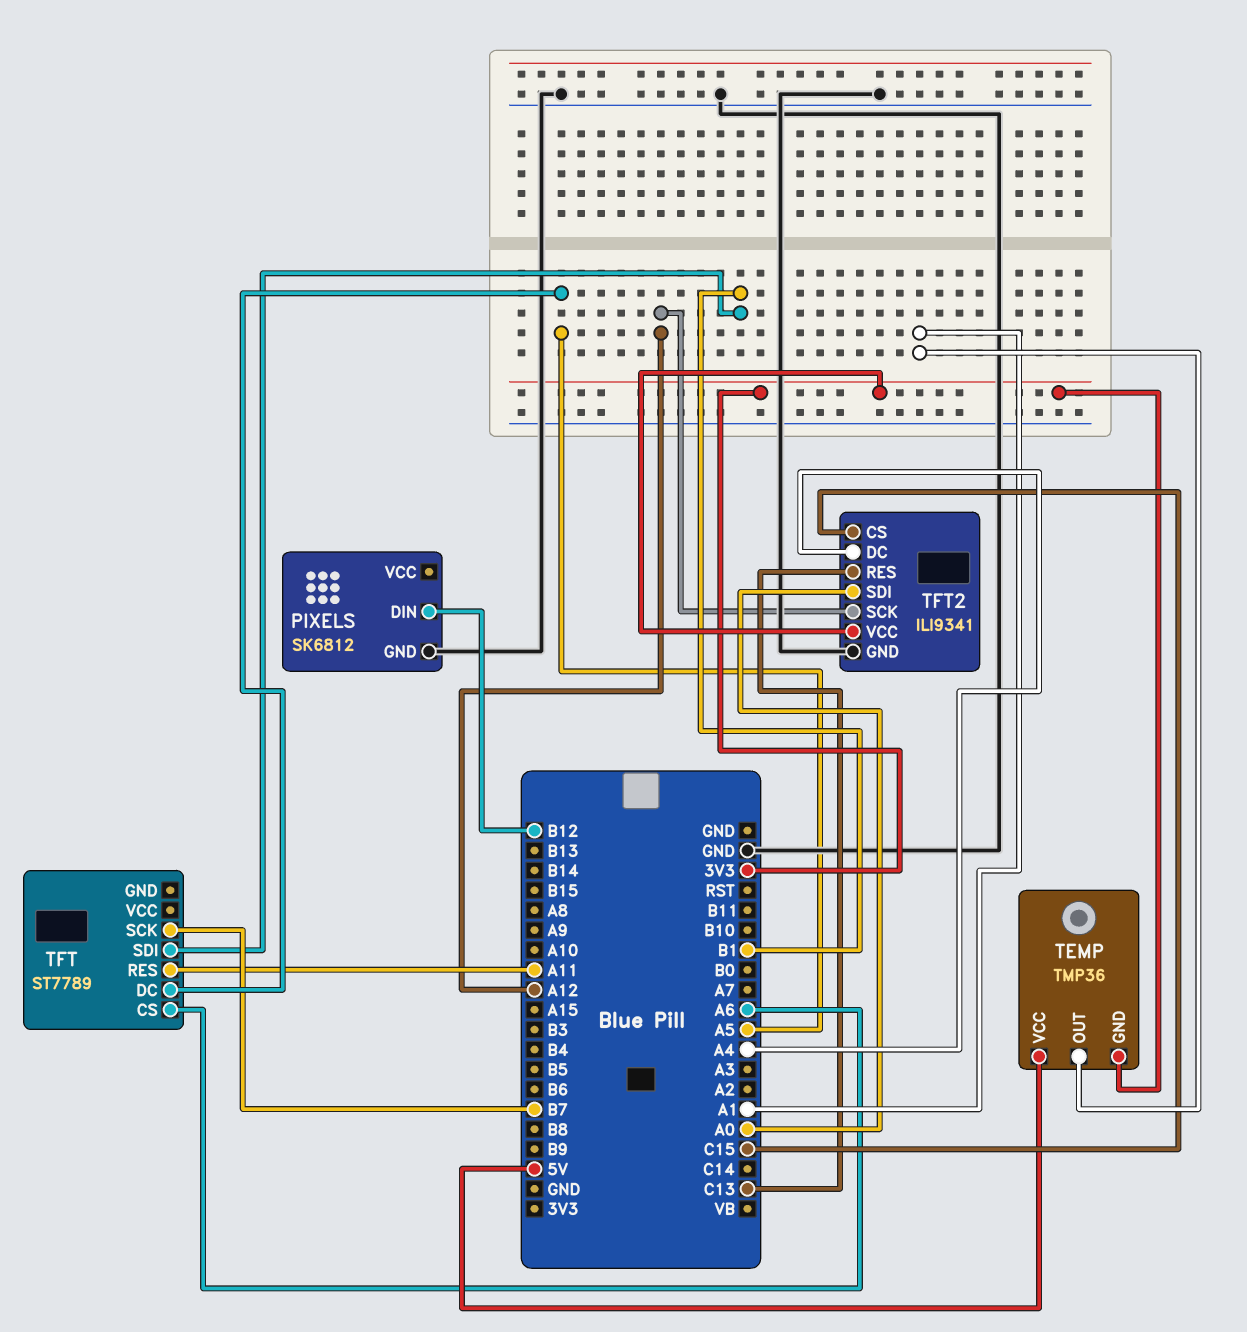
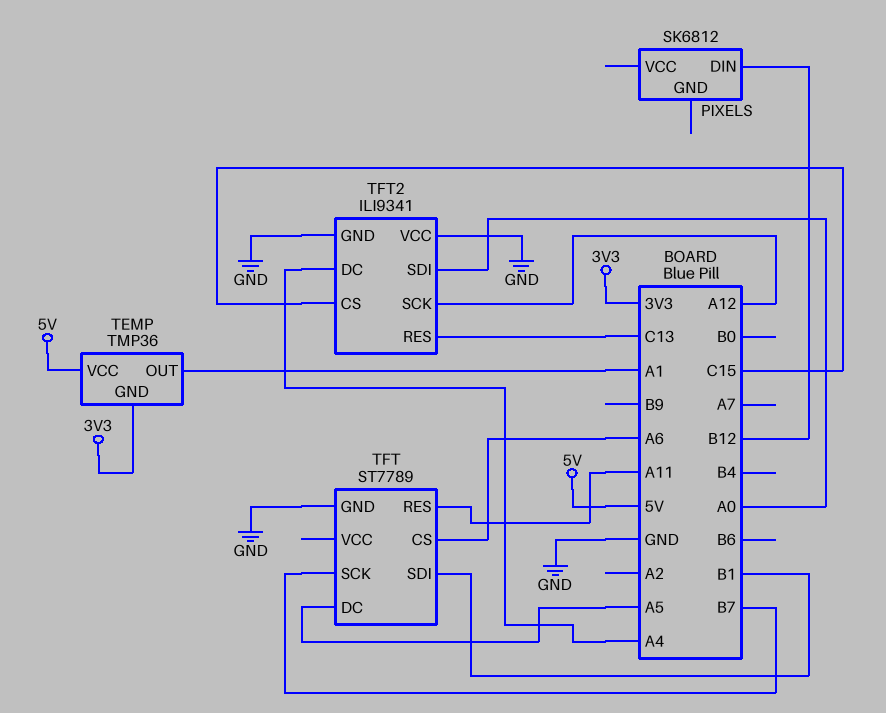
PIXELS pin GND: GND -> none
TFT pin GND: none -> GND
TFT2 pin VCC: 3V3 -> GND

